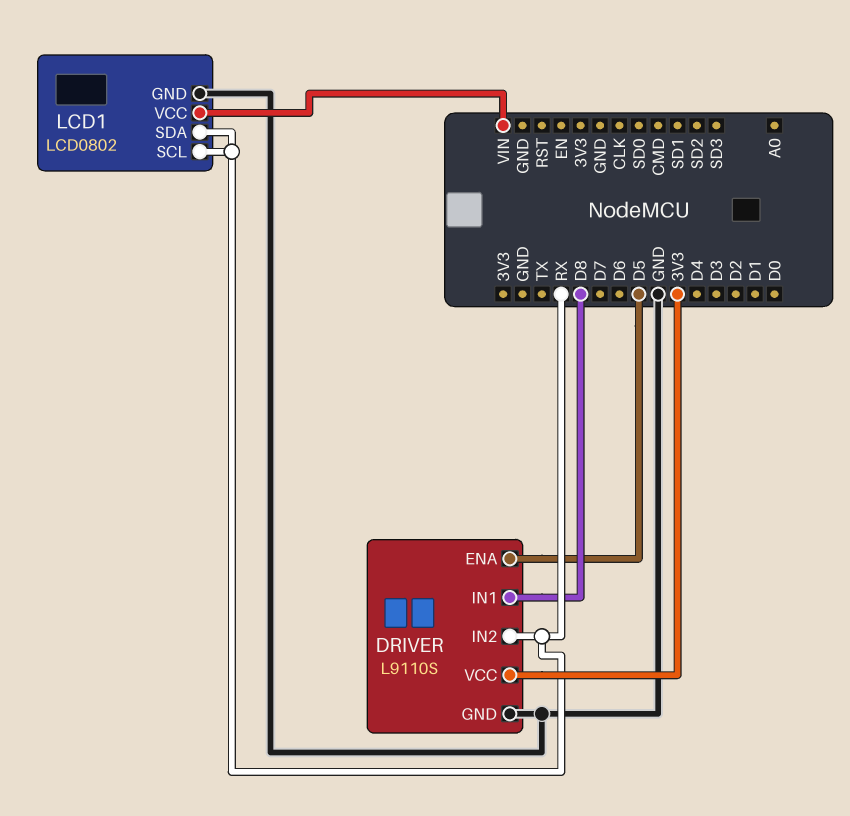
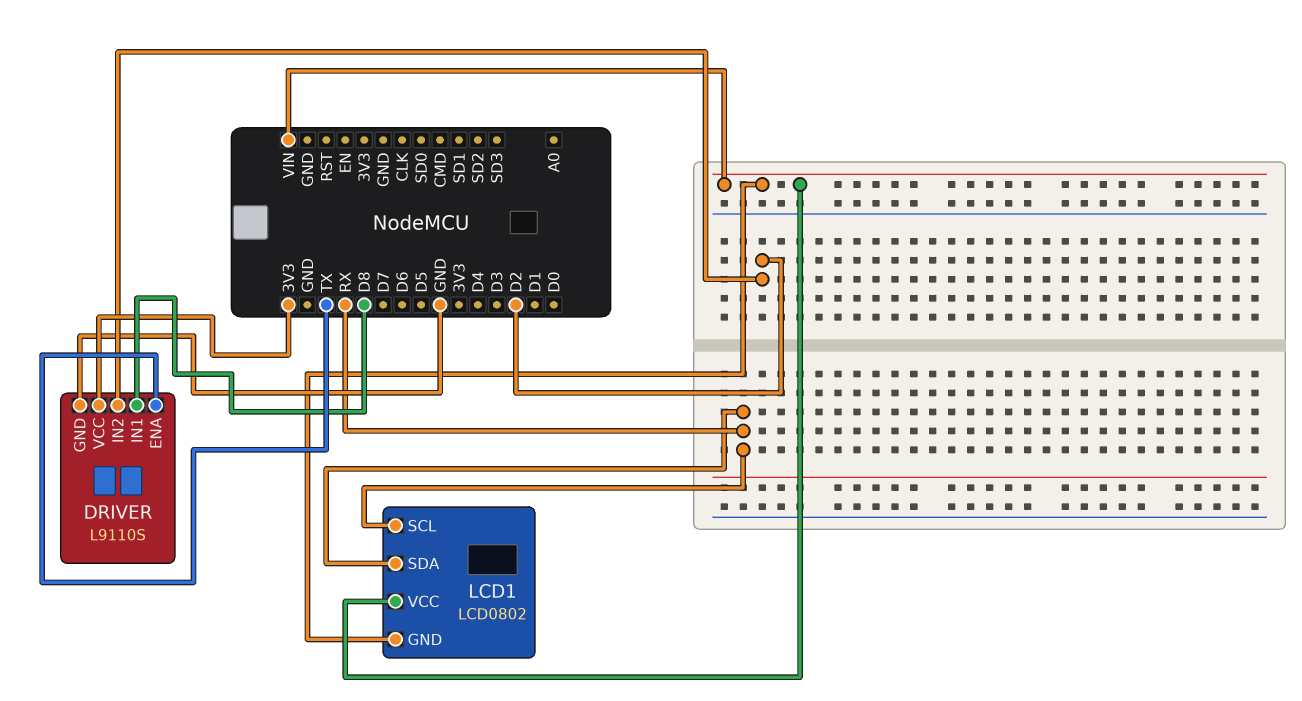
DRIVER pin ENA: D5 -> TX
DRIVER pin IN2: RX -> D2
LCD1 pin GND: GND -> VIN

